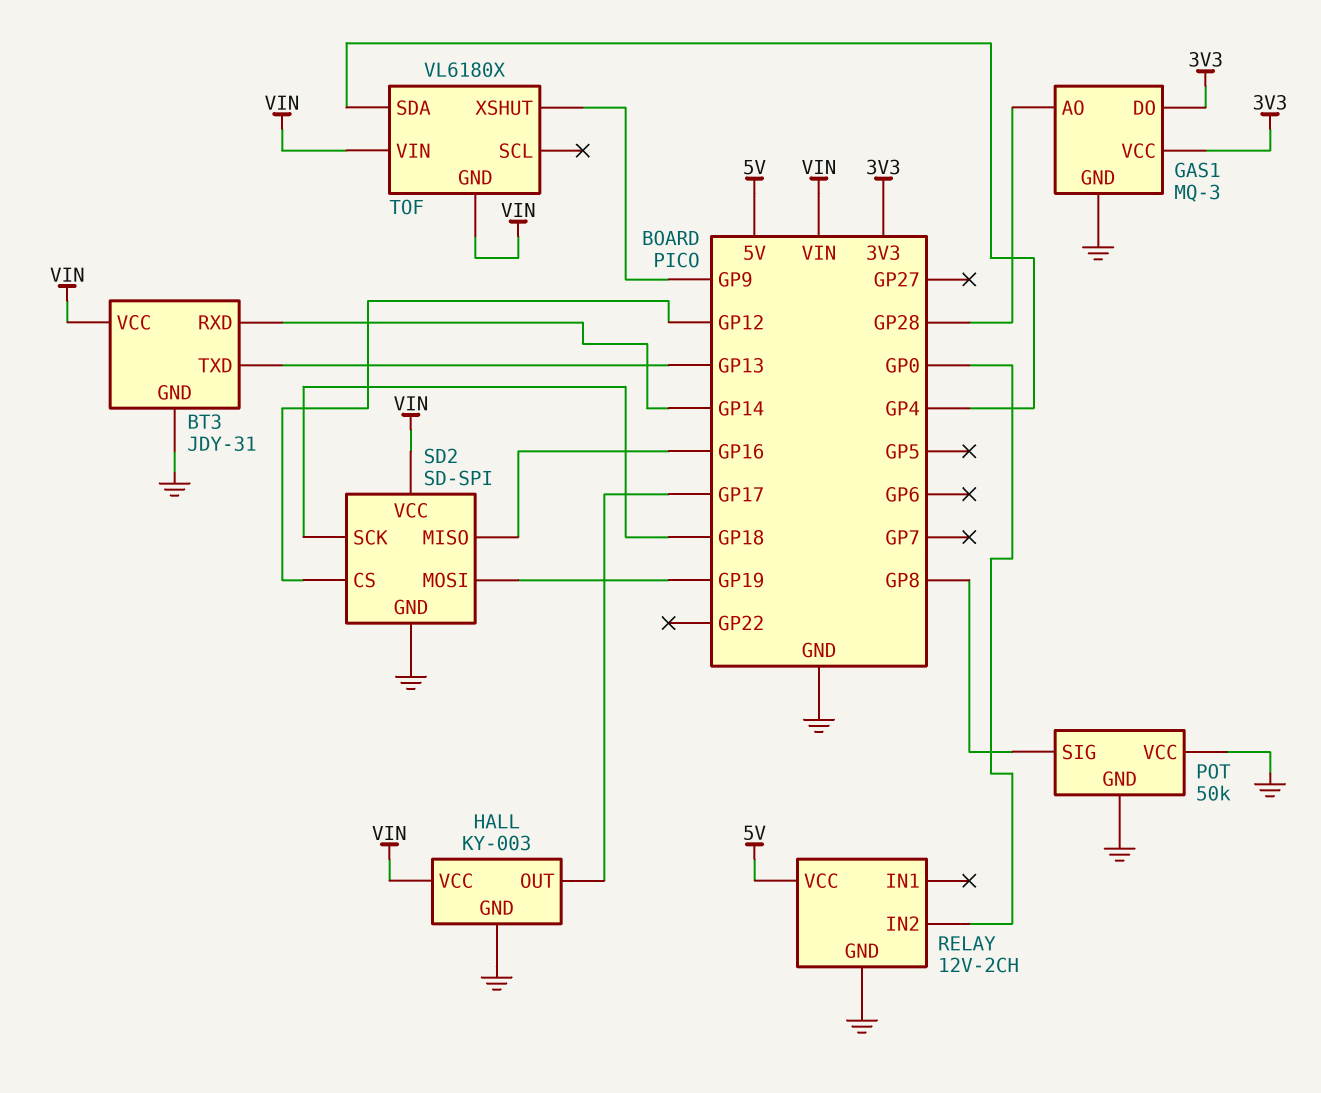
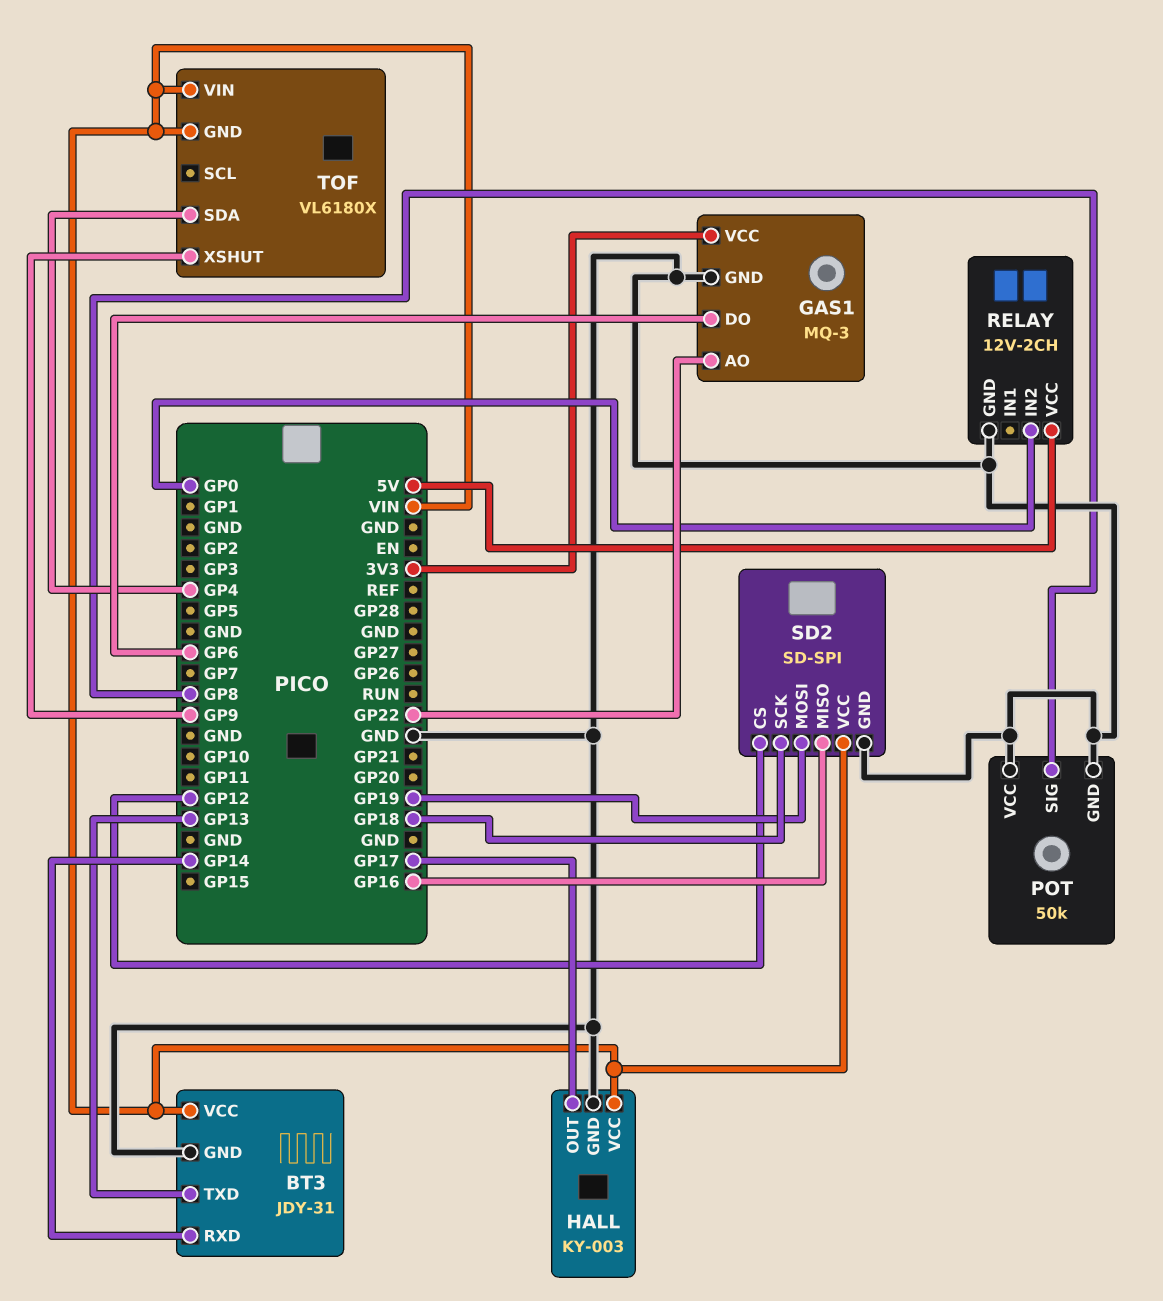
GAS1 pin AO: GP28 -> GP22
GAS1 pin DO: 3V3 -> GP6

